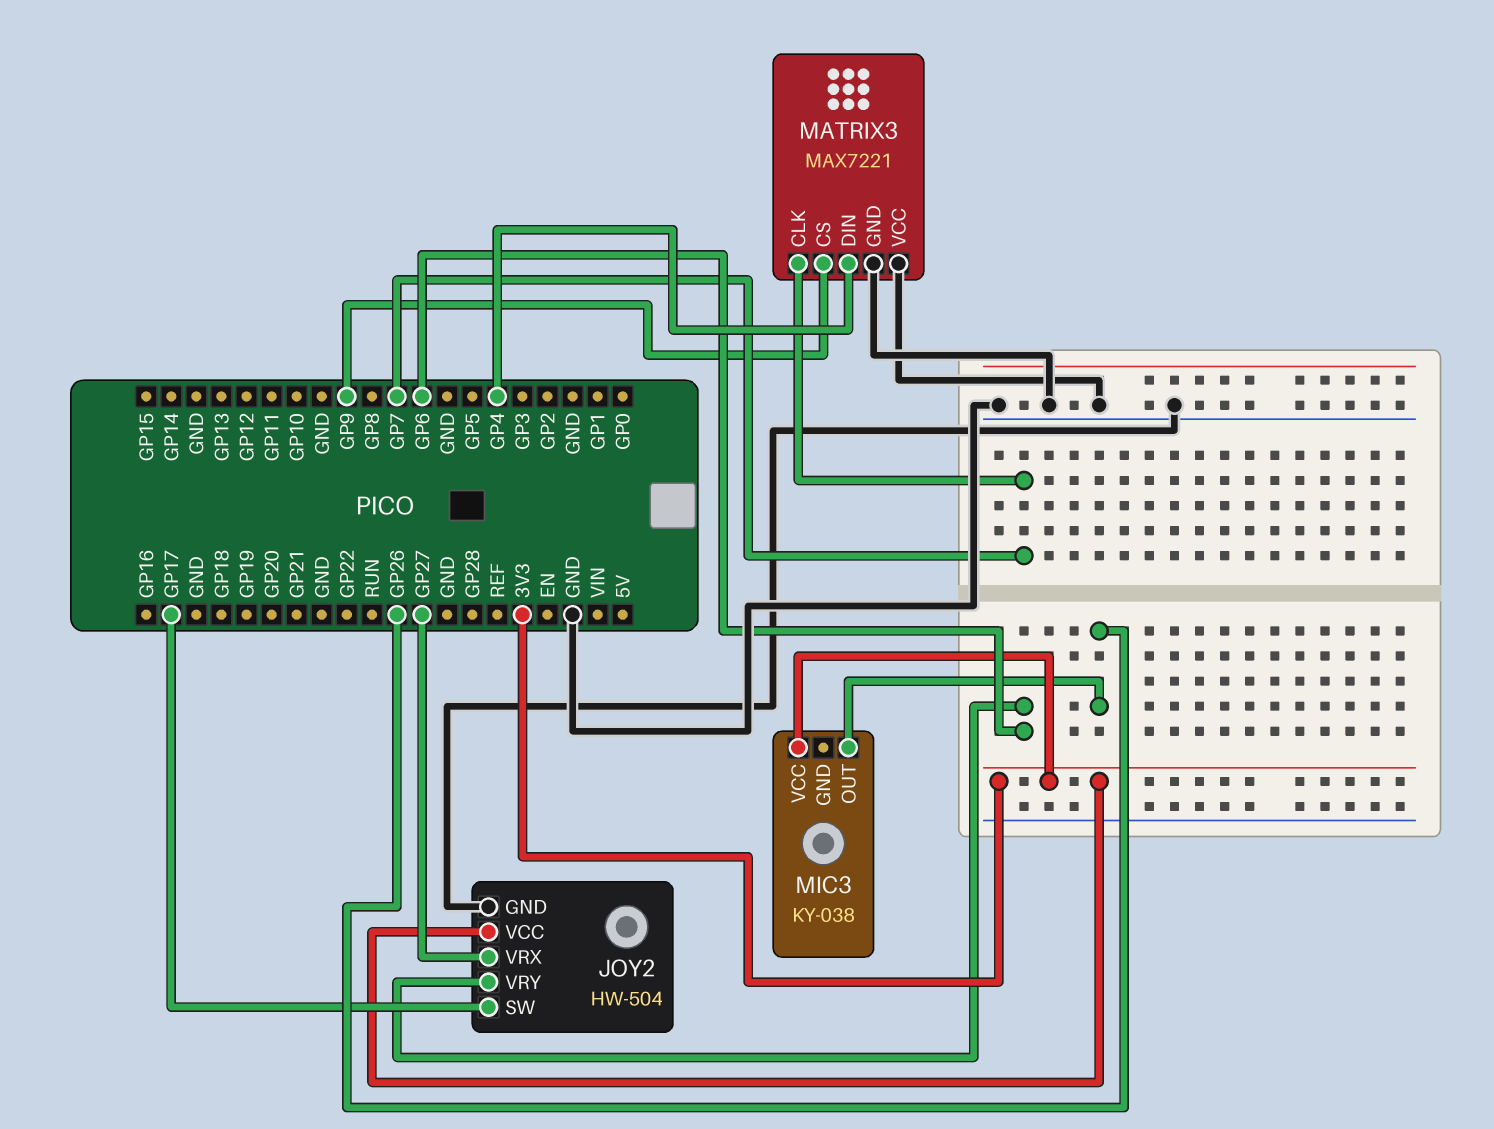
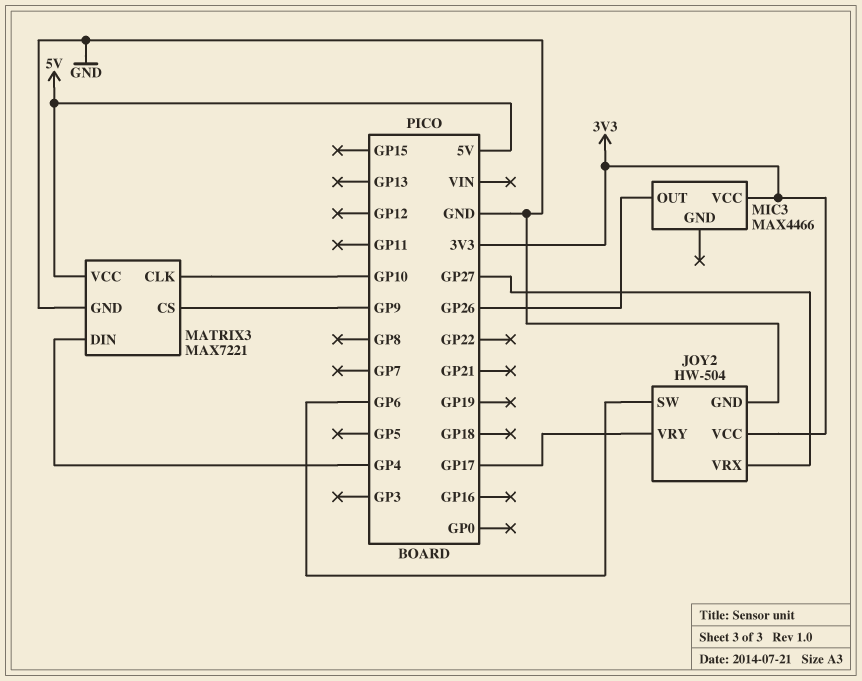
JOY2 pin SW: GP17 -> GP6
JOY2 pin VRY: GP6 -> GP17
MATRIX3 pin CLK: GP7 -> GP10
MATRIX3 pin VCC: GND -> 5V
MIC3: KY-038 -> MAX4466

